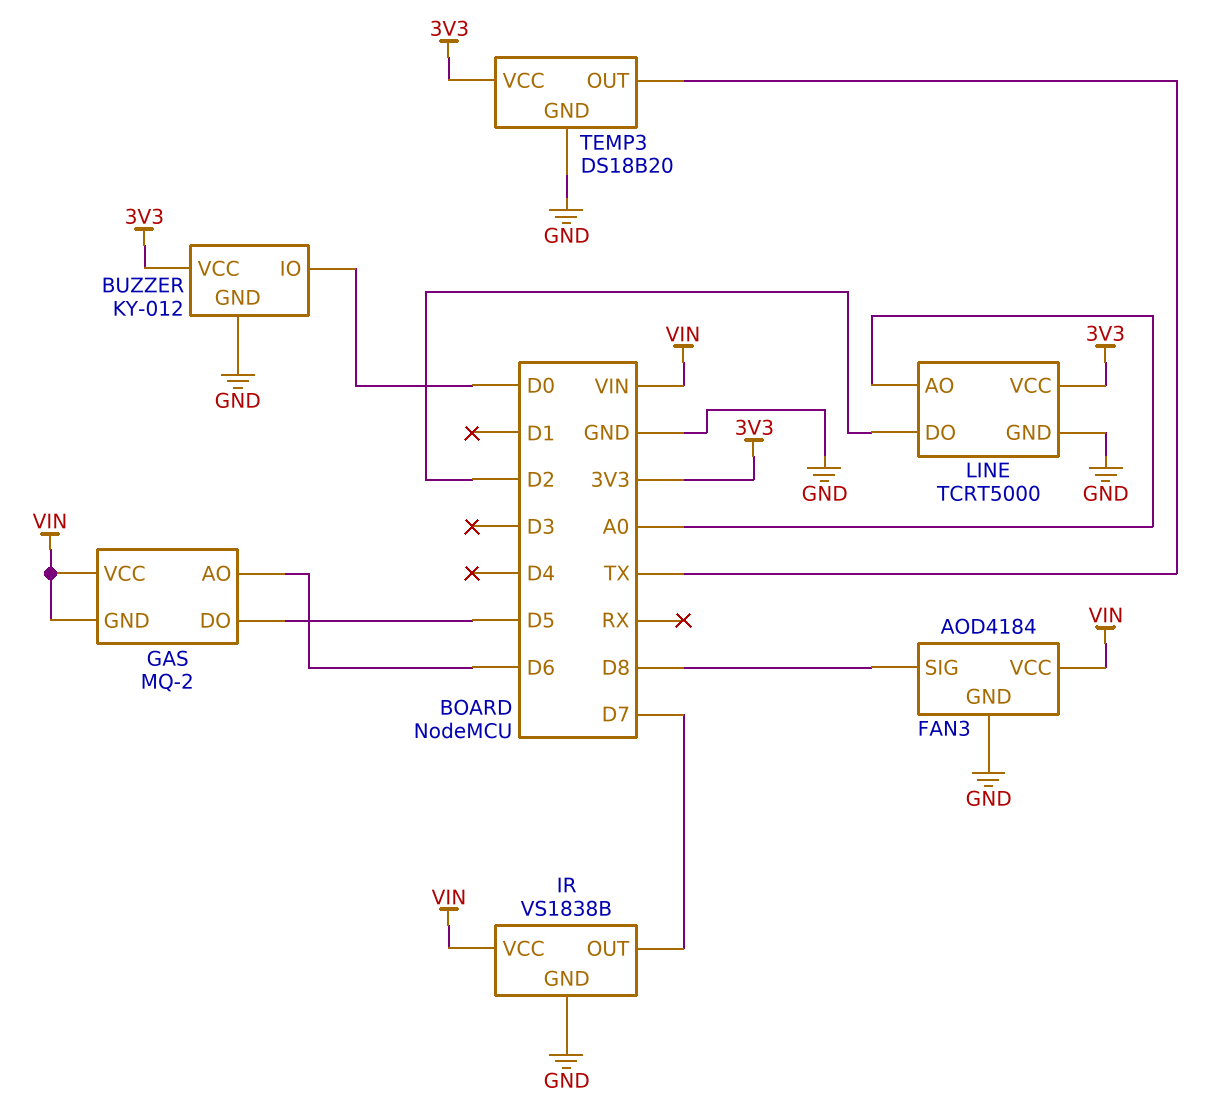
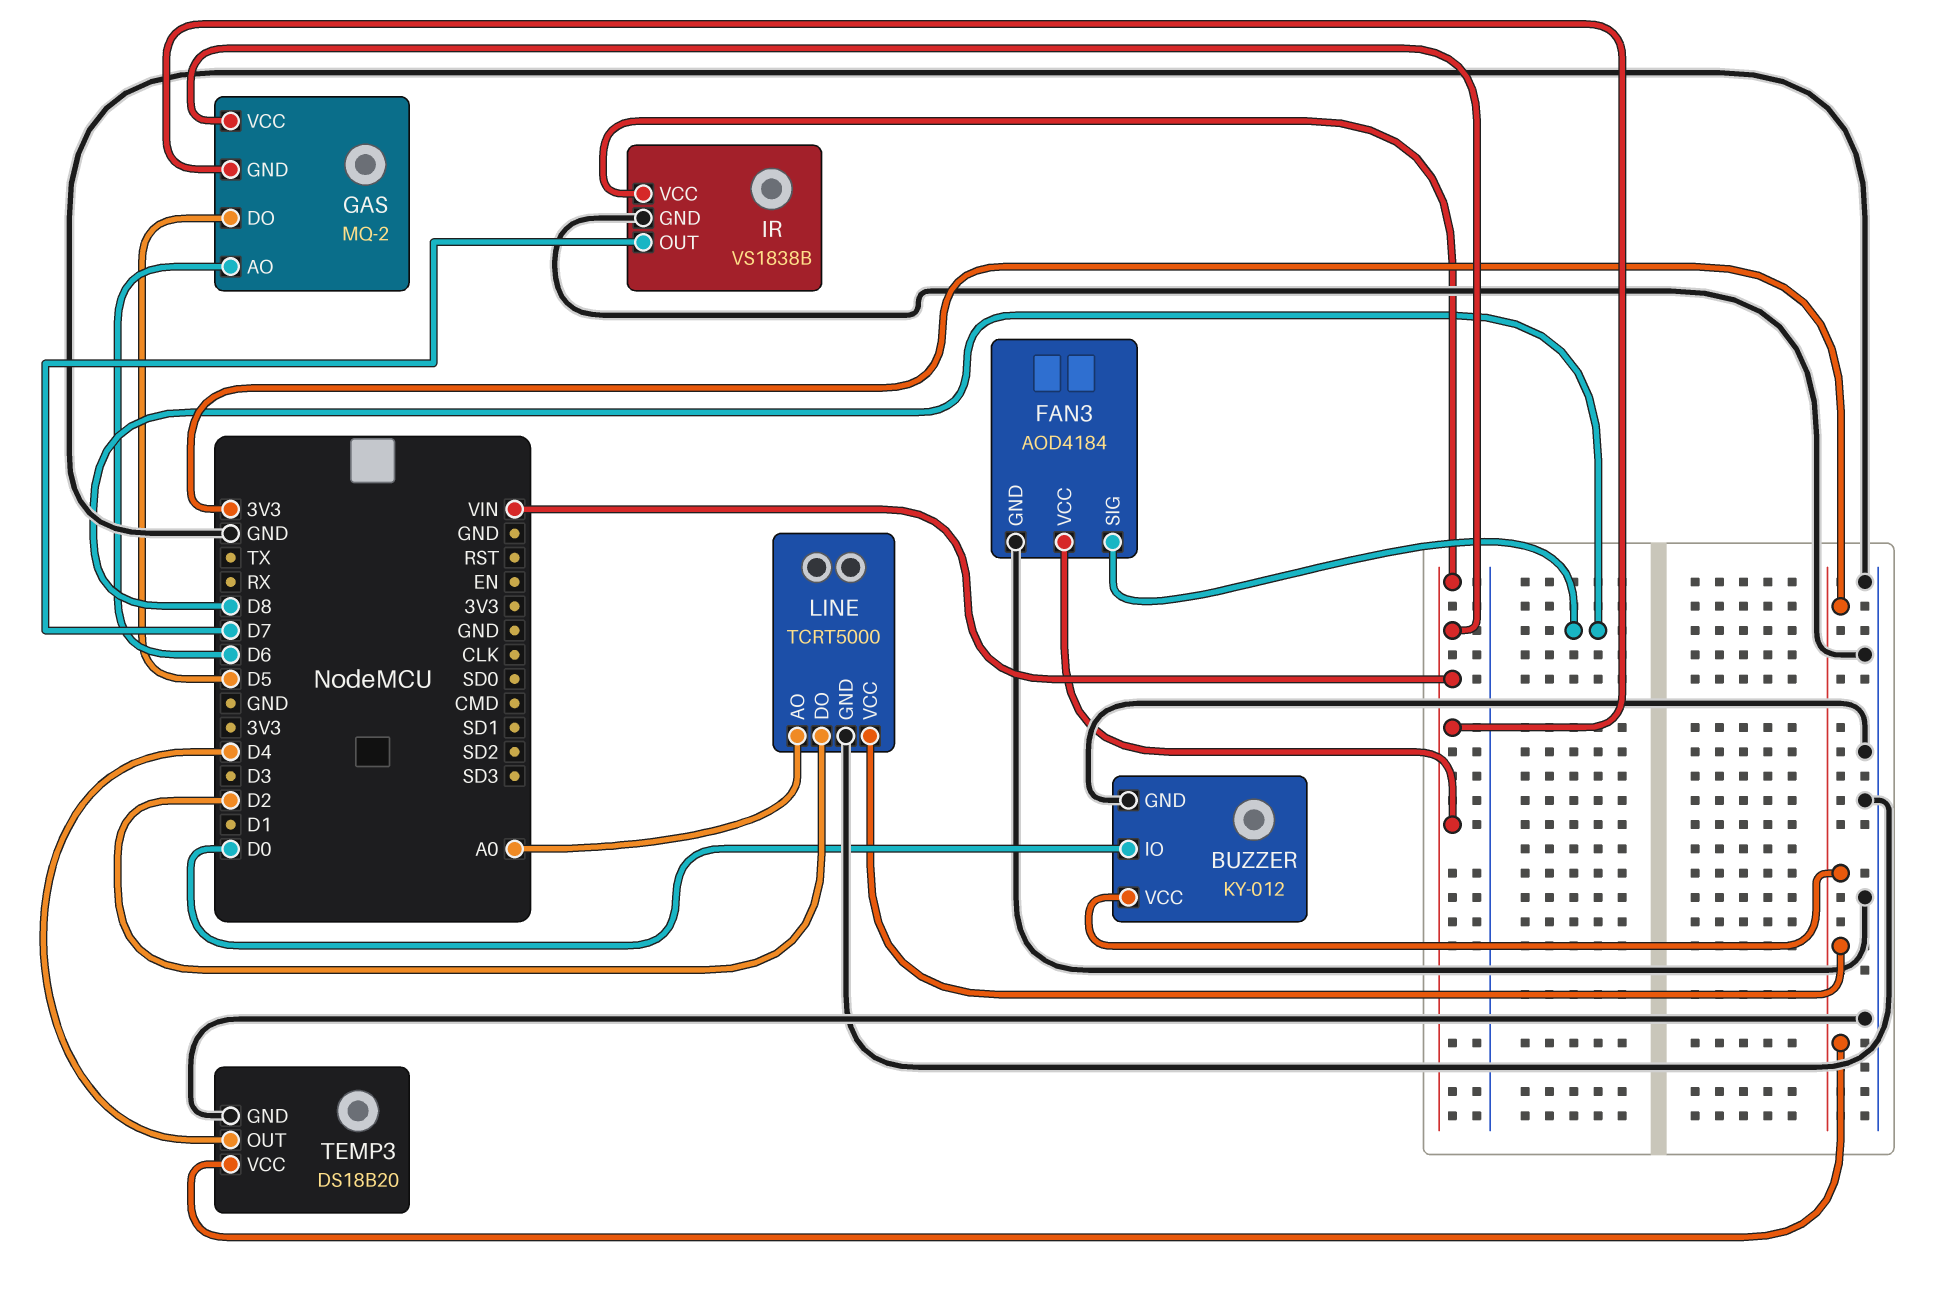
TEMP3 pin OUT: TX -> D4

